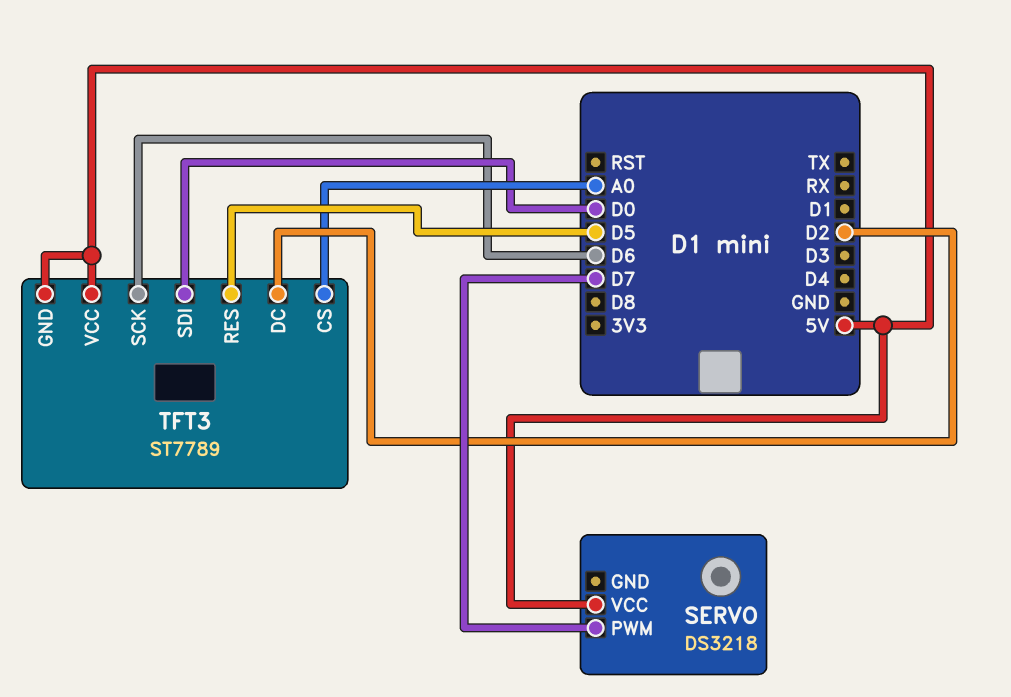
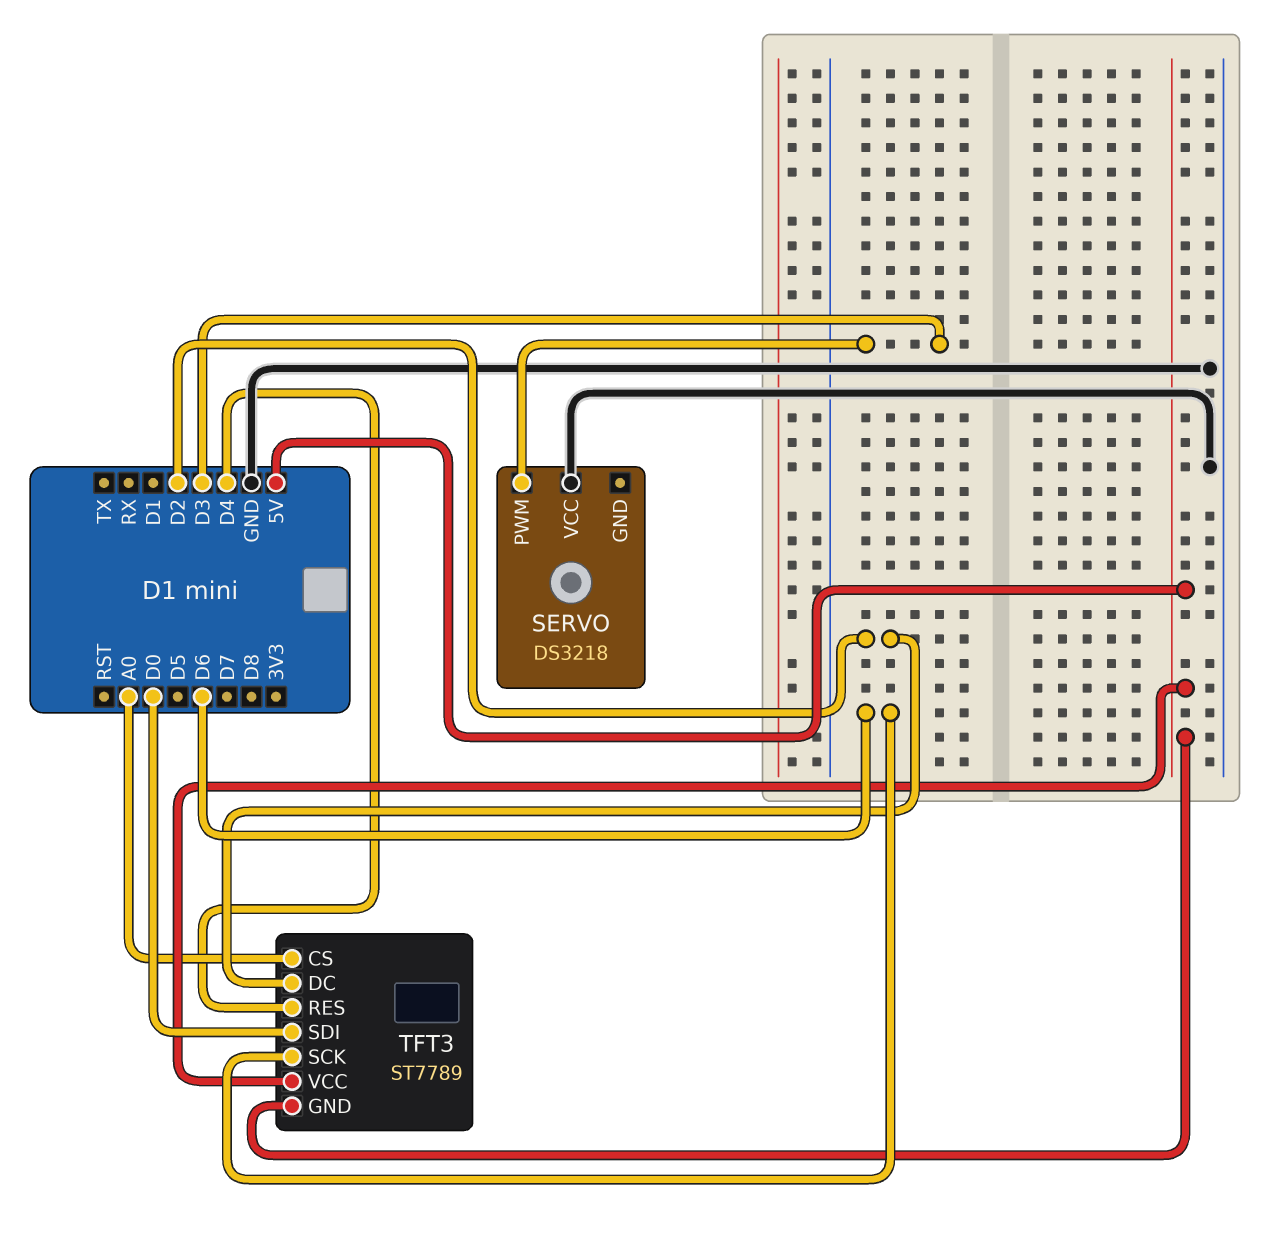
SERVO pin PWM: D7 -> D3
SERVO pin VCC: 5V -> GND
TFT3 pin RES: D5 -> D4

